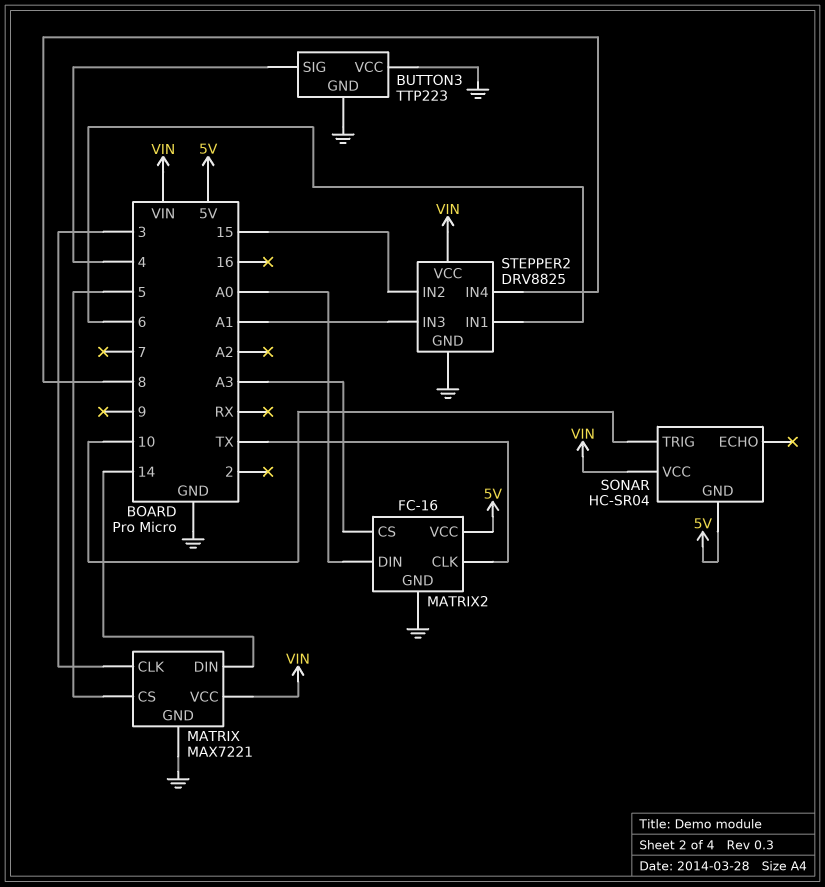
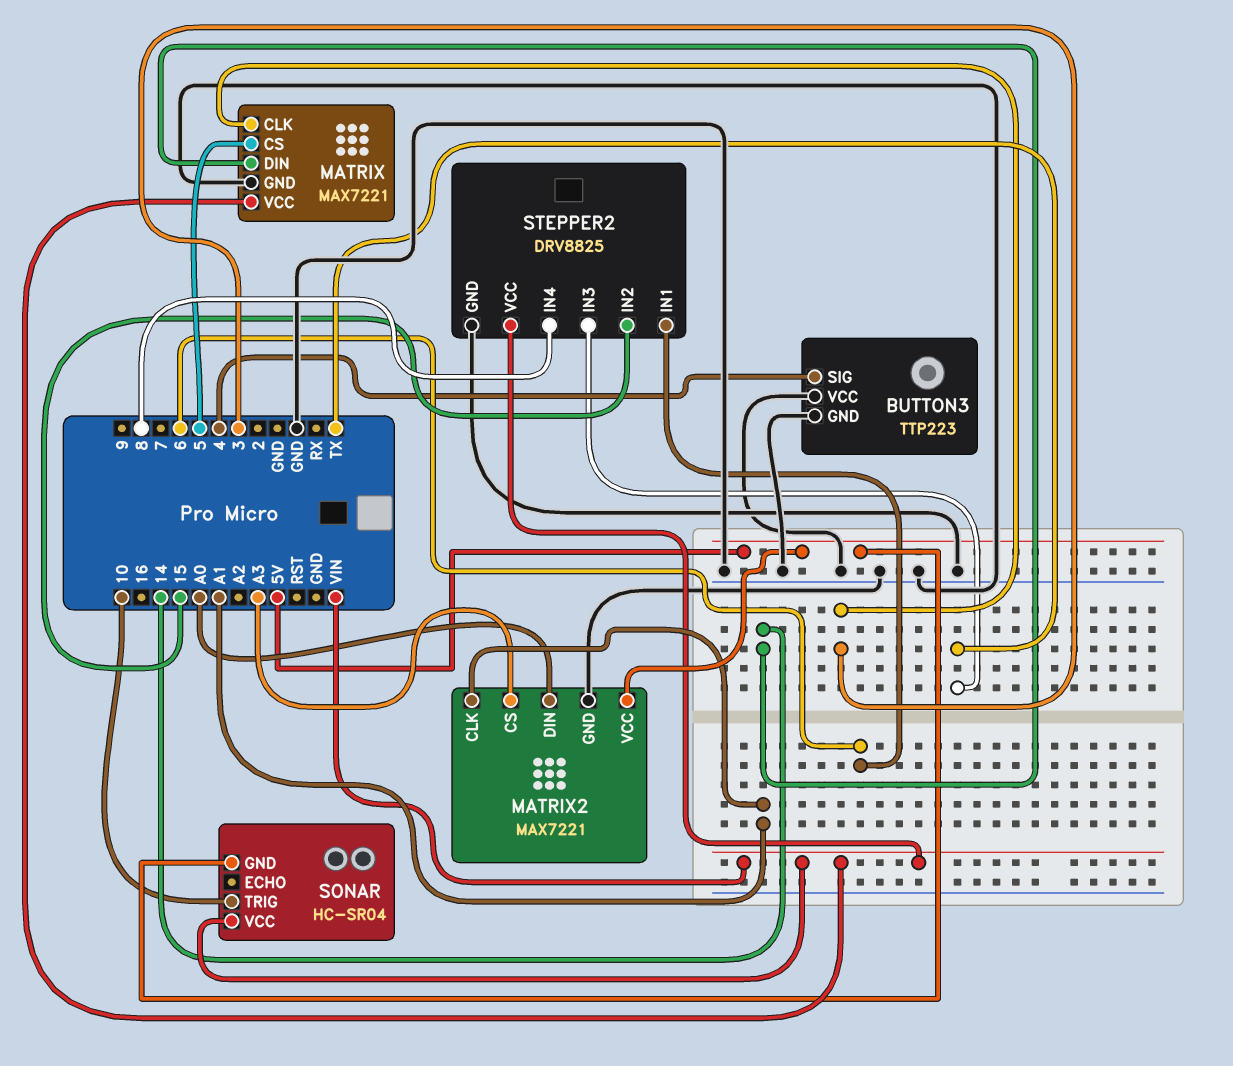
MATRIX2: FC-16 -> MAX7221
MATRIX2 pin CLK: TX -> A1
STEPPER2 pin IN3: A1 -> TX

